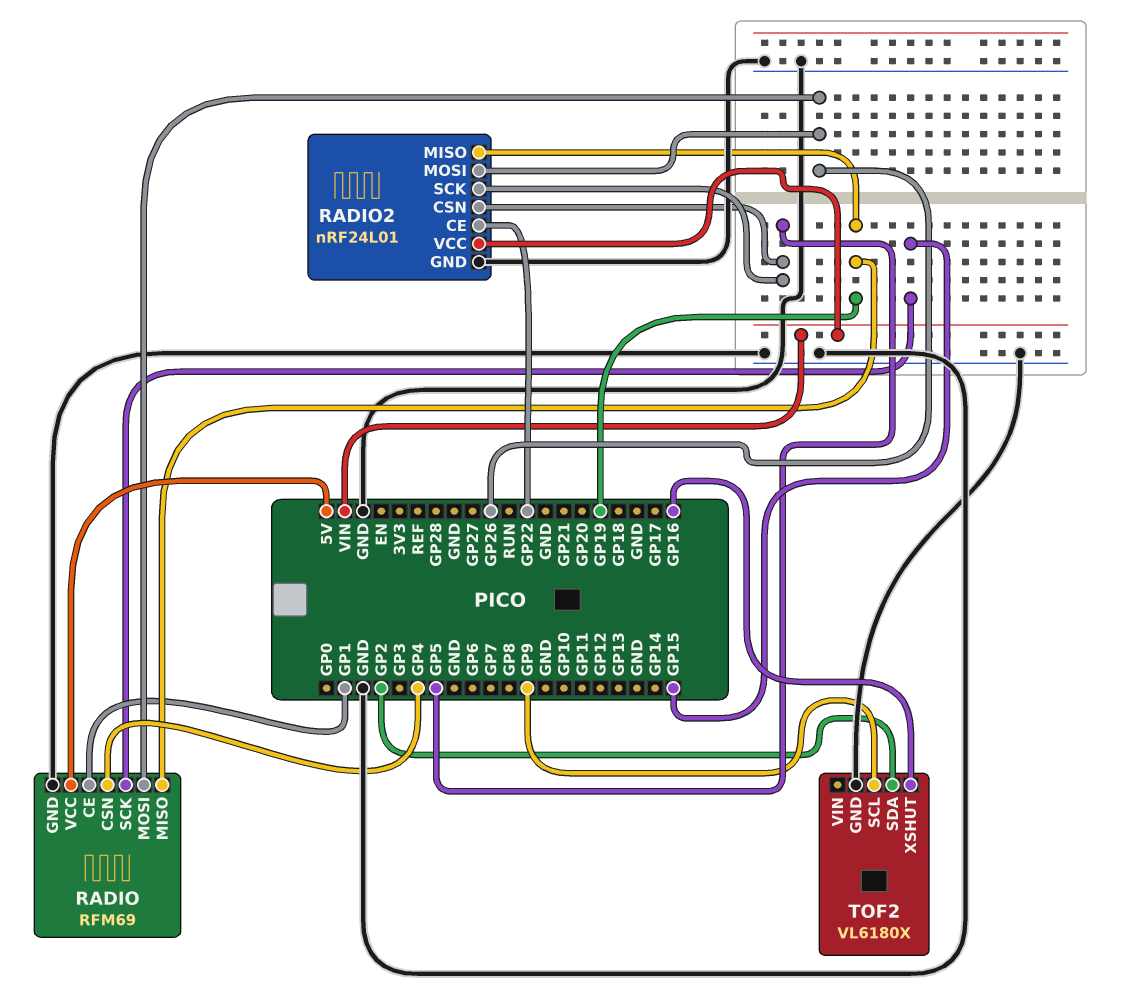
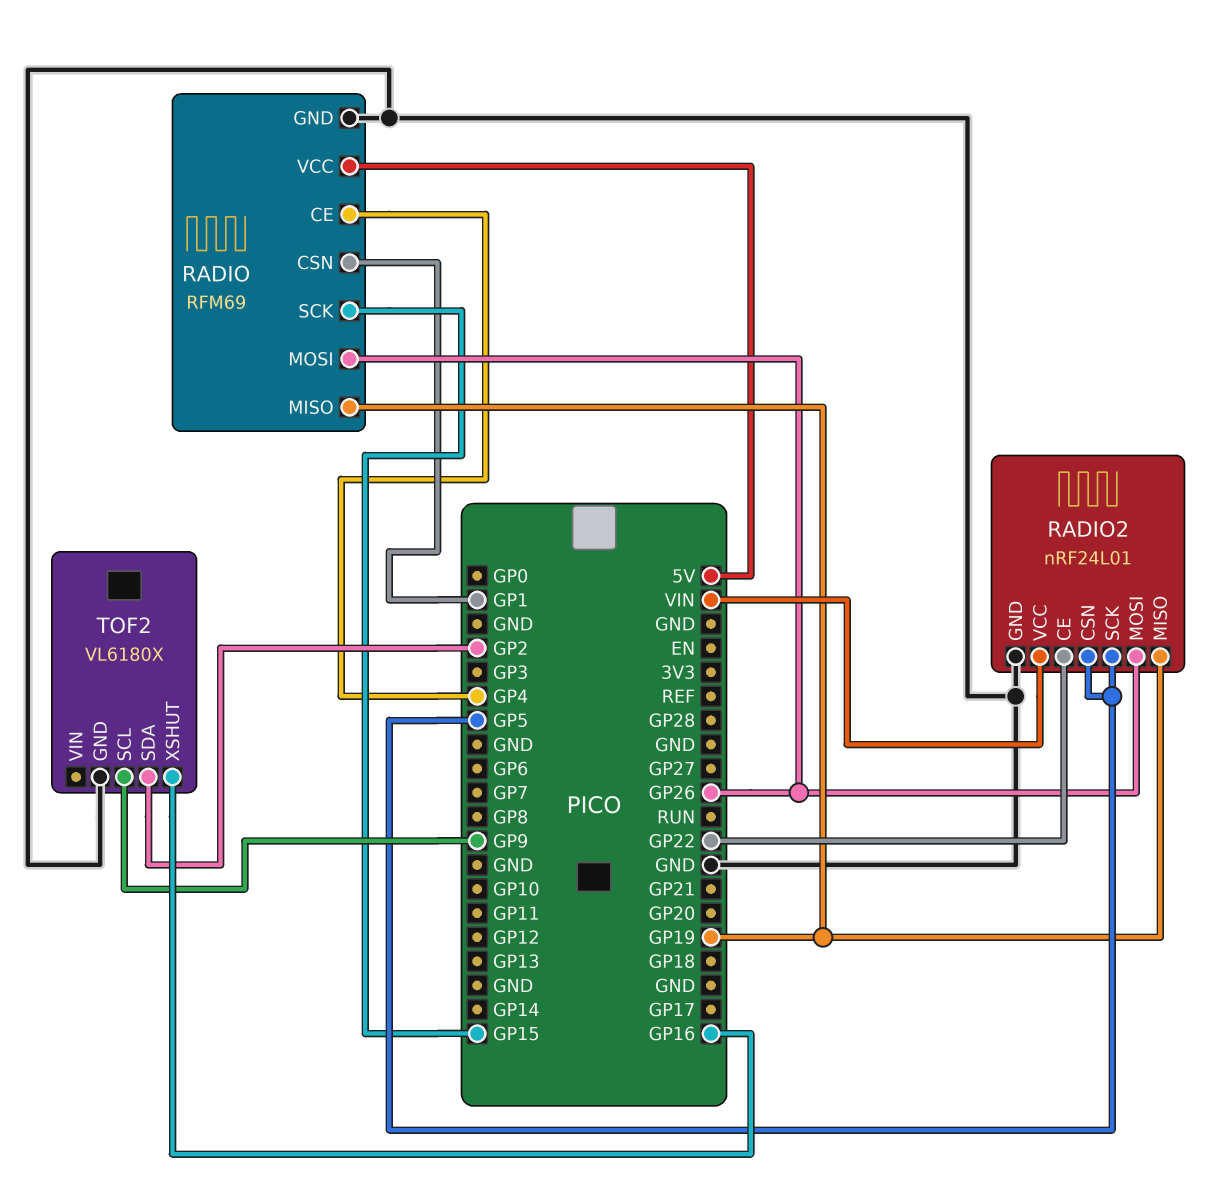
RADIO pin CE: GP1 -> GP4
RADIO pin CSN: GP4 -> GP1

